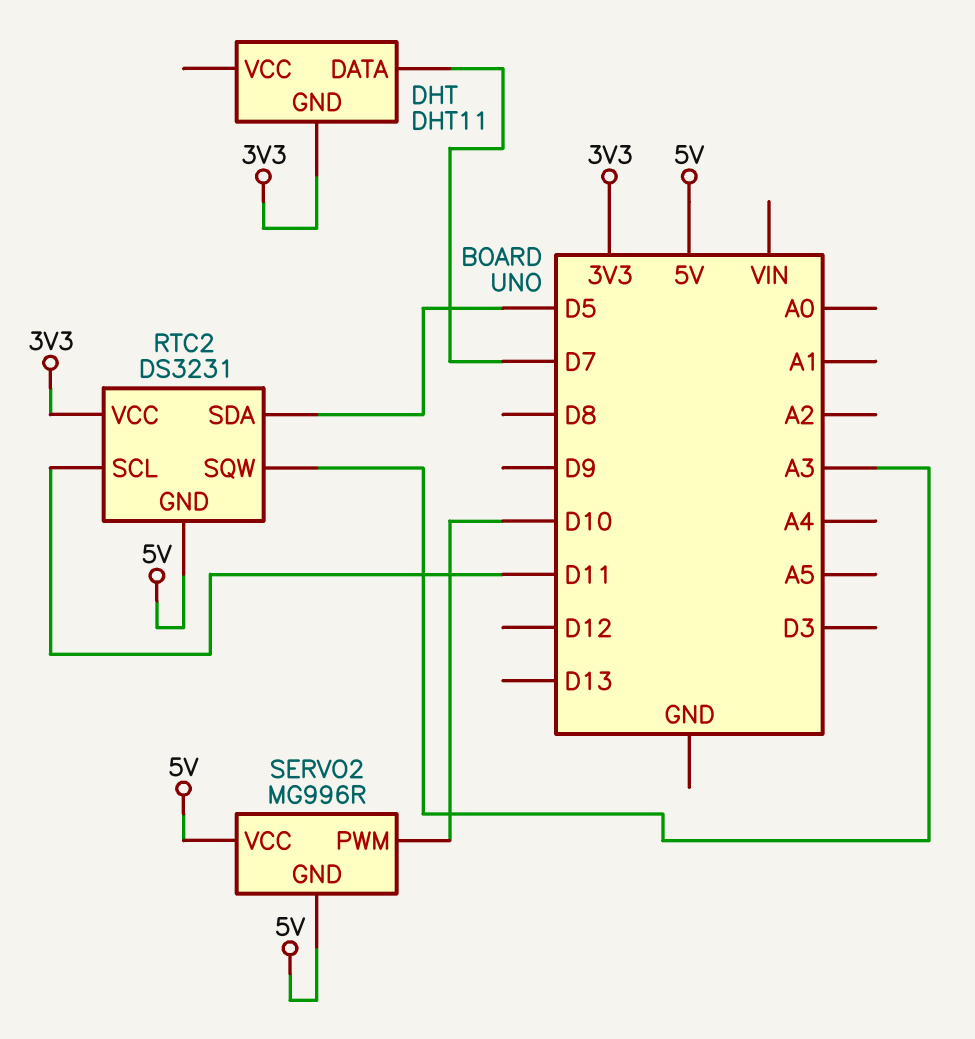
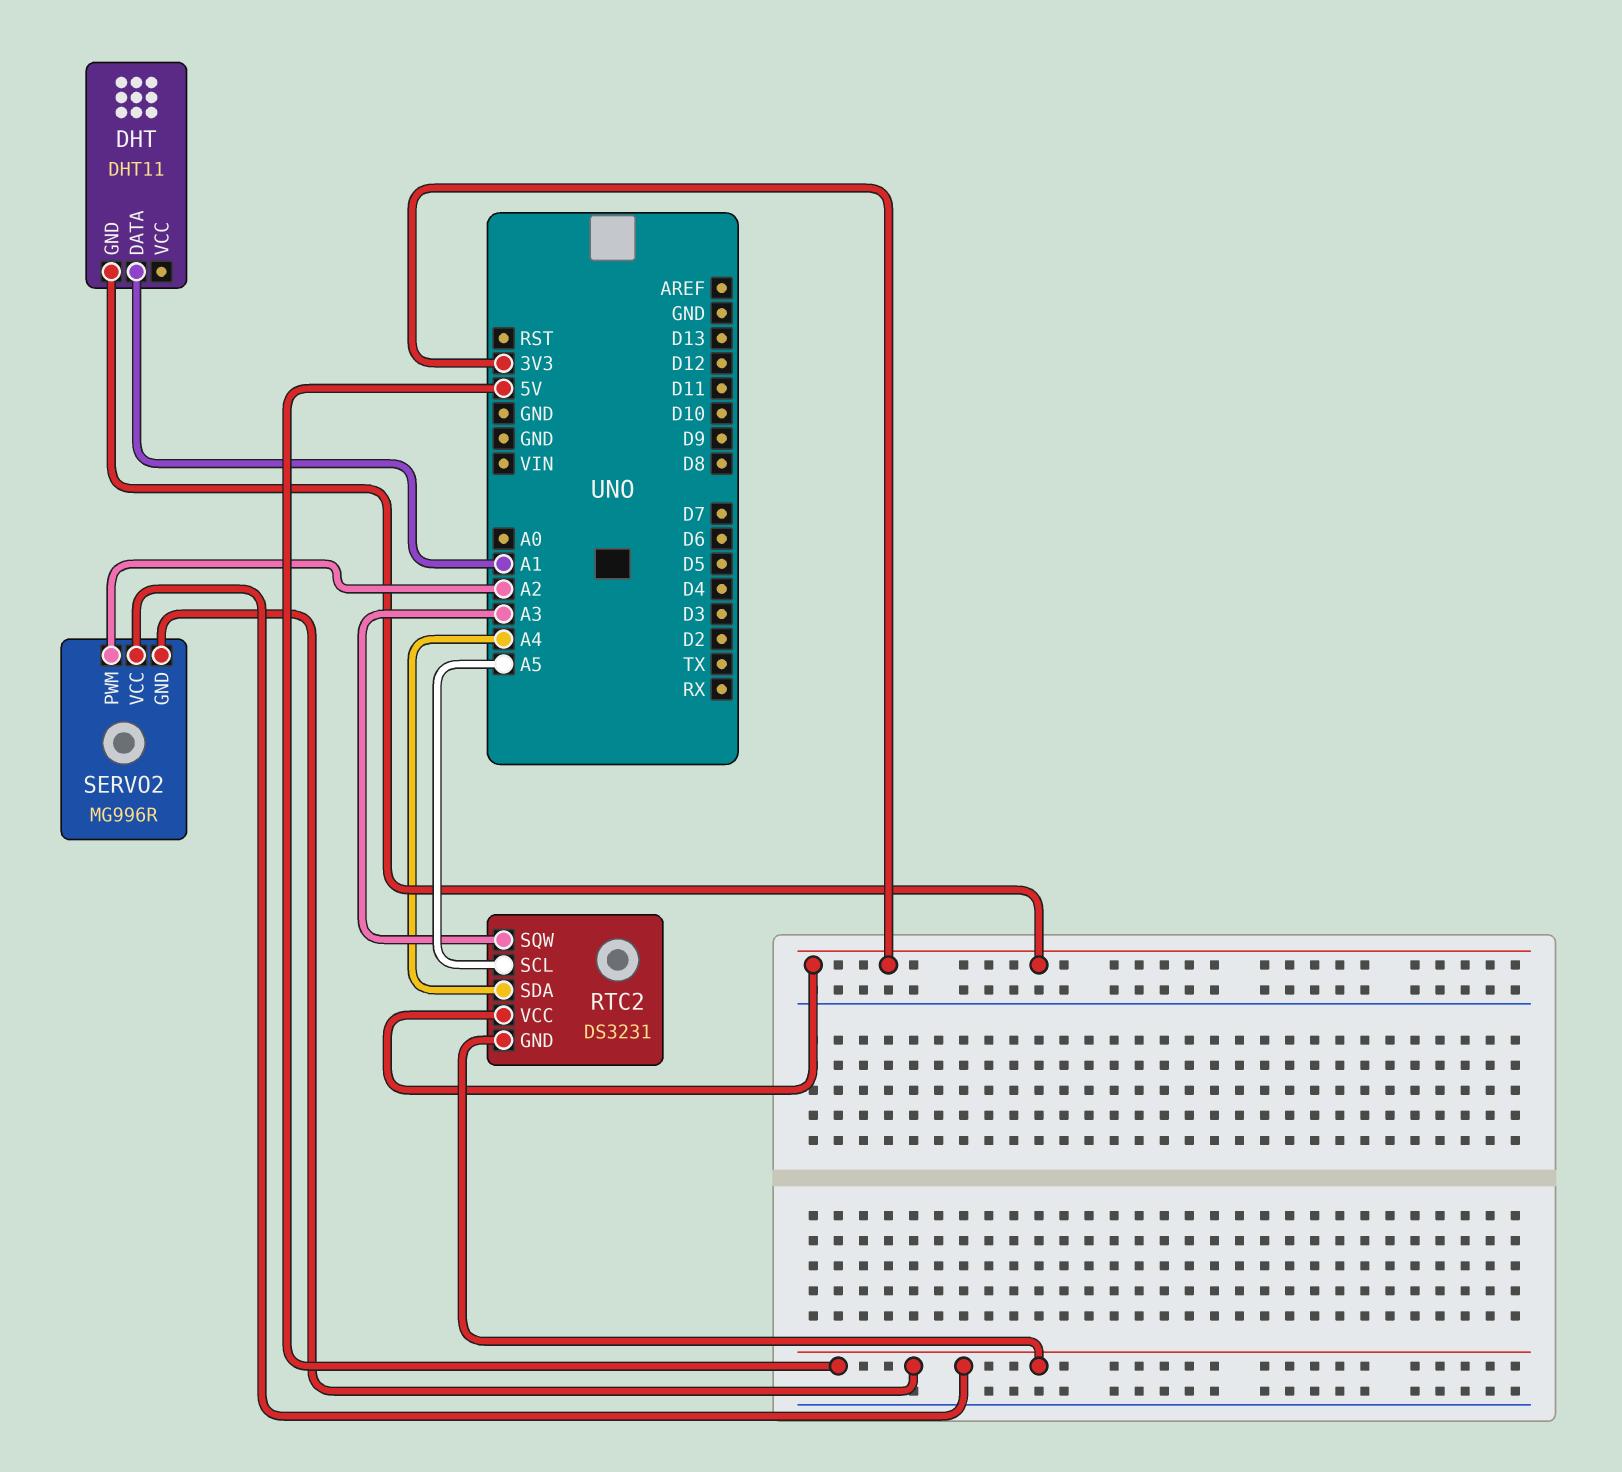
DHT pin DATA: D7 -> A1
RTC2 pin SCL: D11 -> A5
RTC2 pin SDA: D5 -> A4
SERVO2 pin PWM: D10 -> A2

